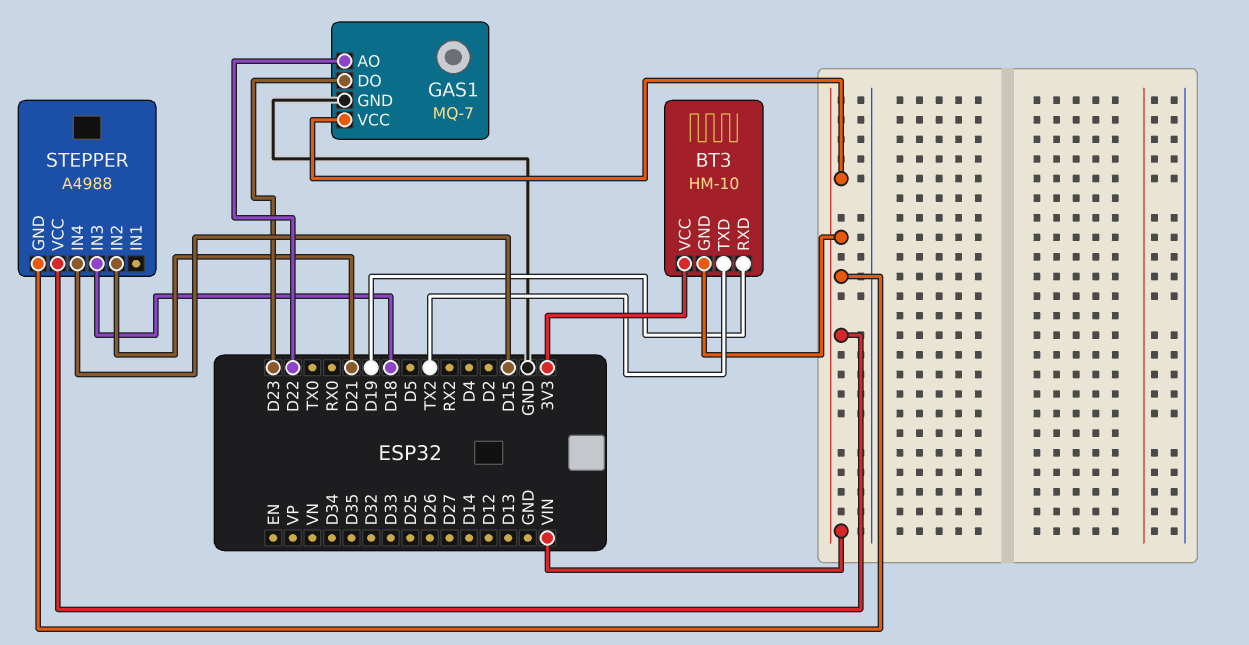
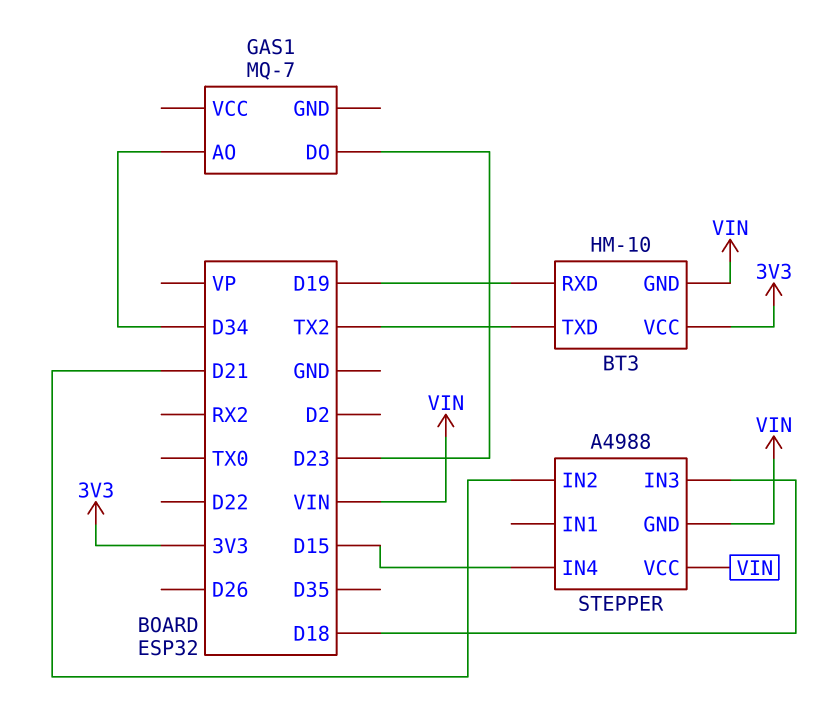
GAS1 pin AO: D22 -> D34
GAS1 pin GND: GND -> none
GAS1 pin VCC: VIN -> none

